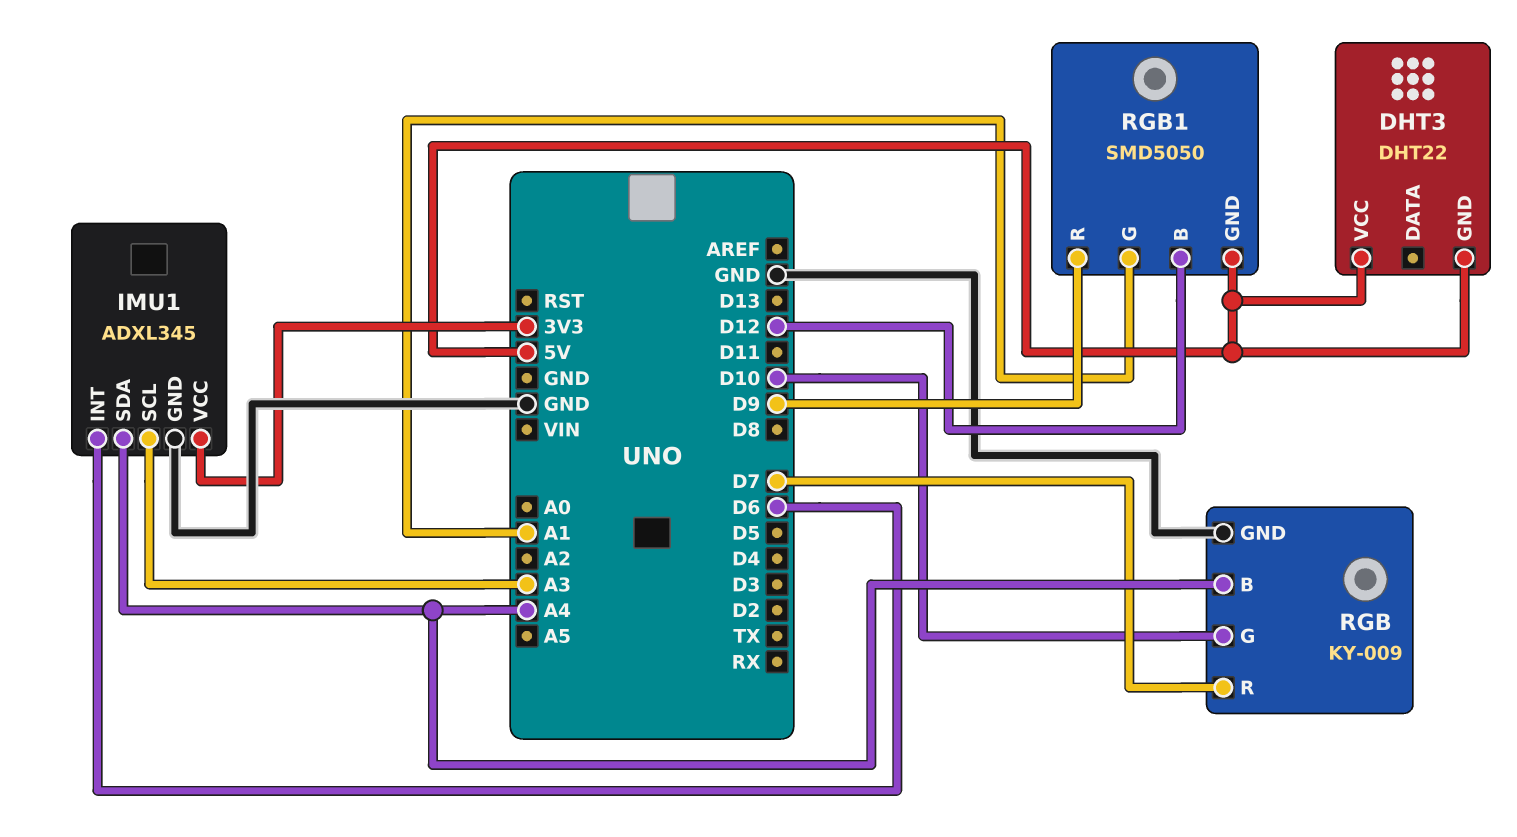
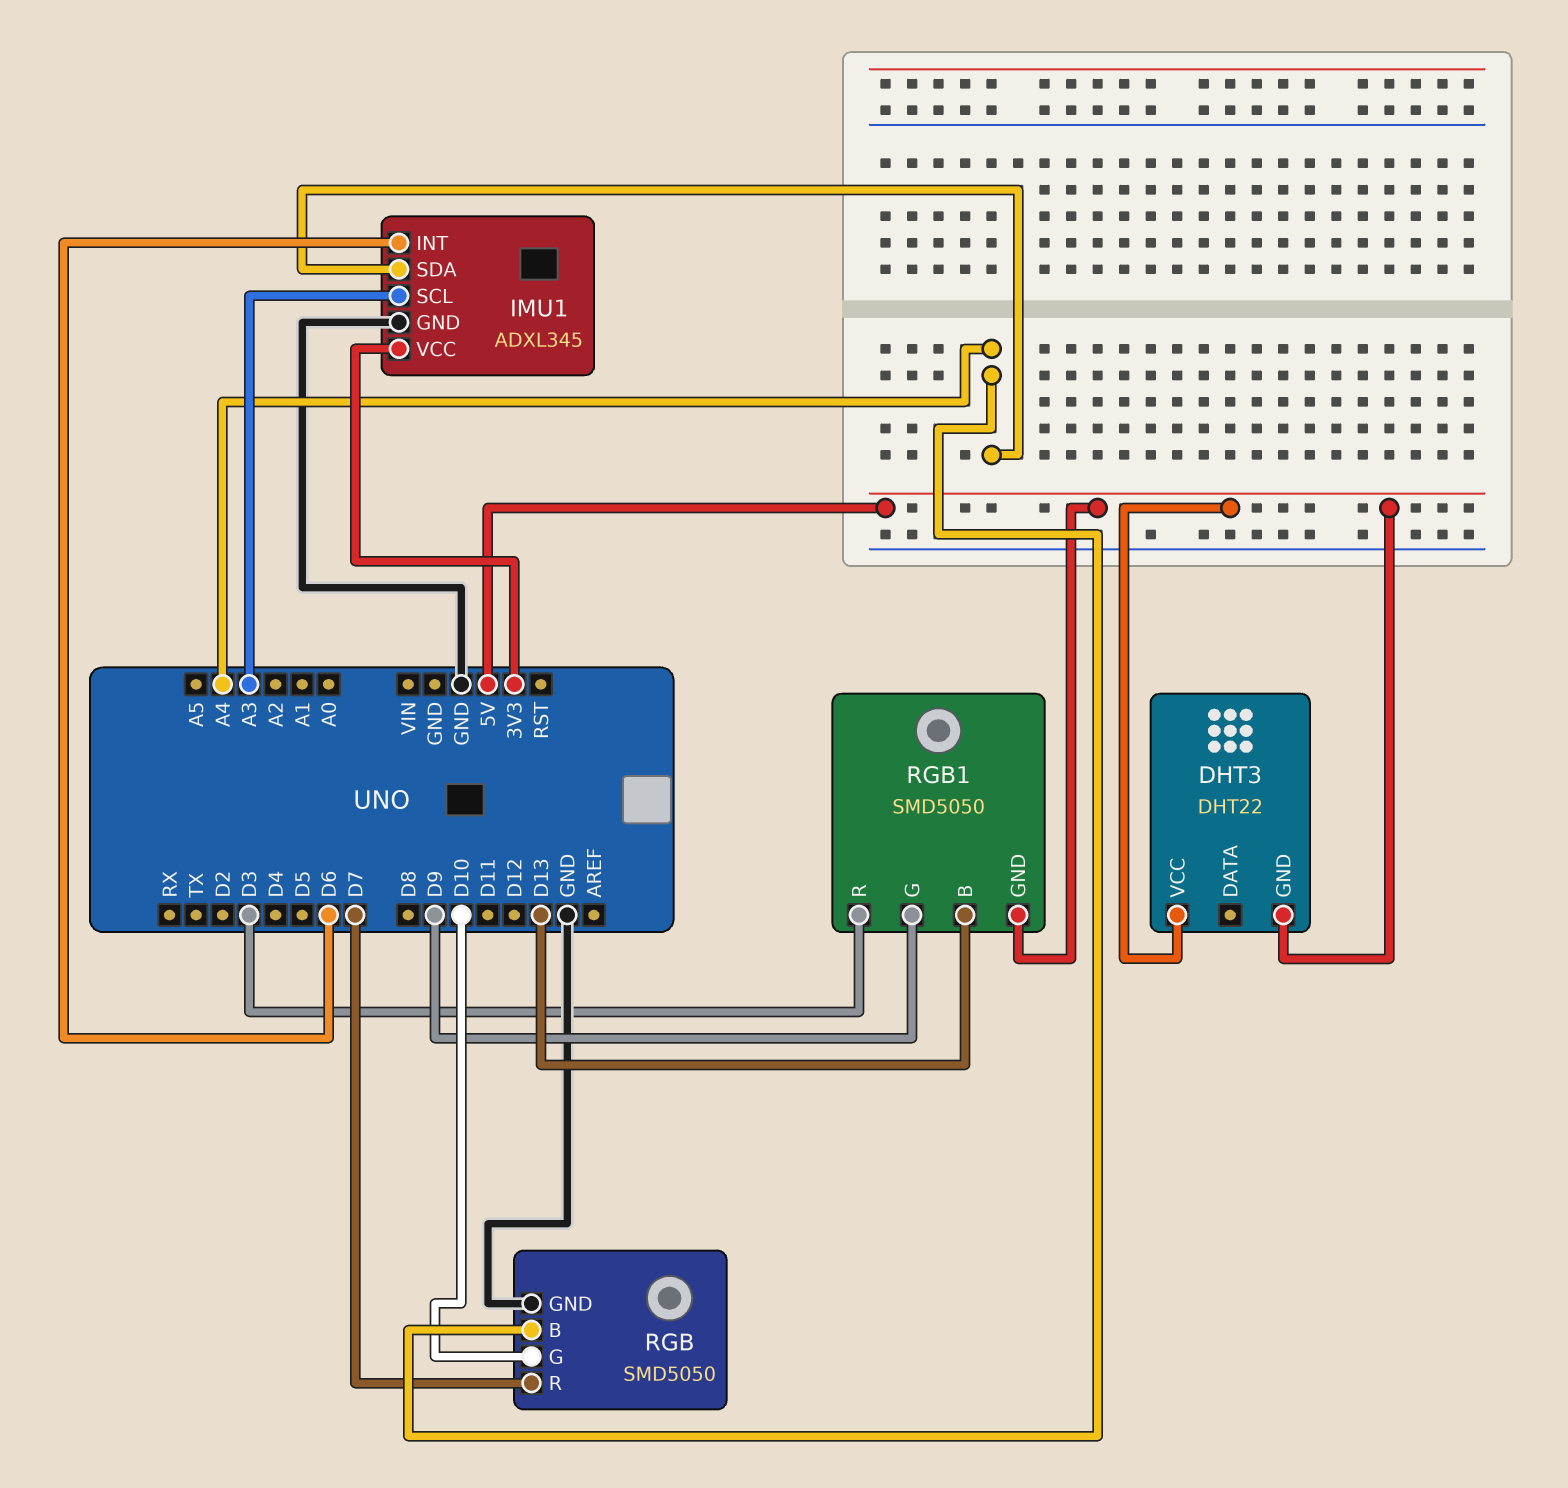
RGB: KY-009 -> SMD5050
RGB1 pin B: D12 -> D13
RGB1 pin G: A1 -> D9
RGB1 pin R: D9 -> D3

